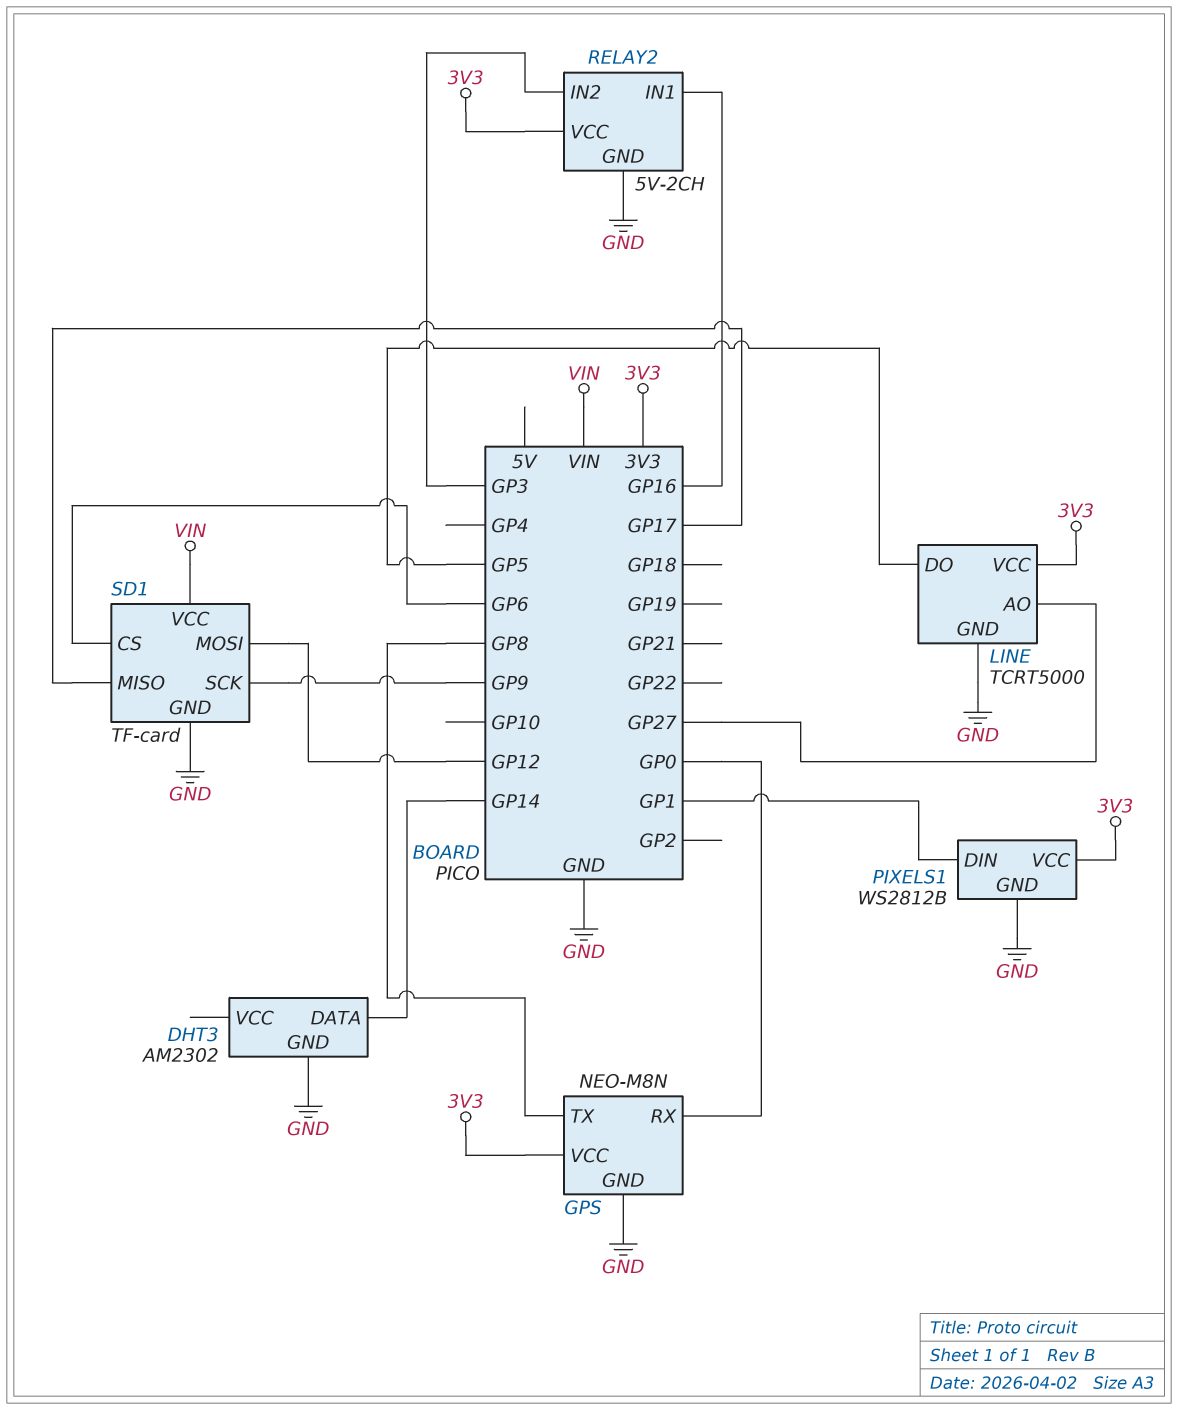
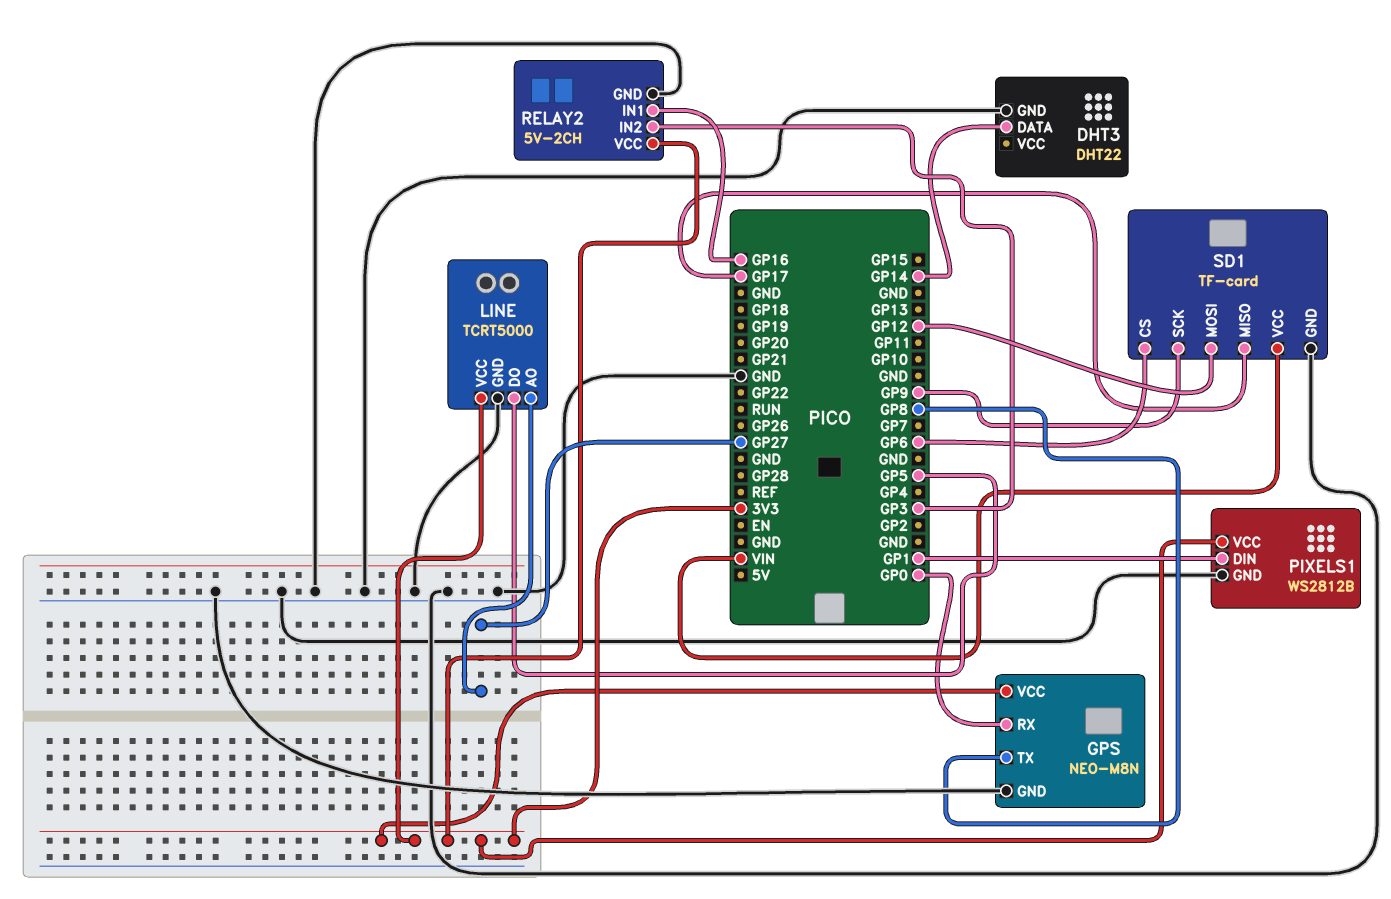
DHT3: AM2302 -> DHT22

